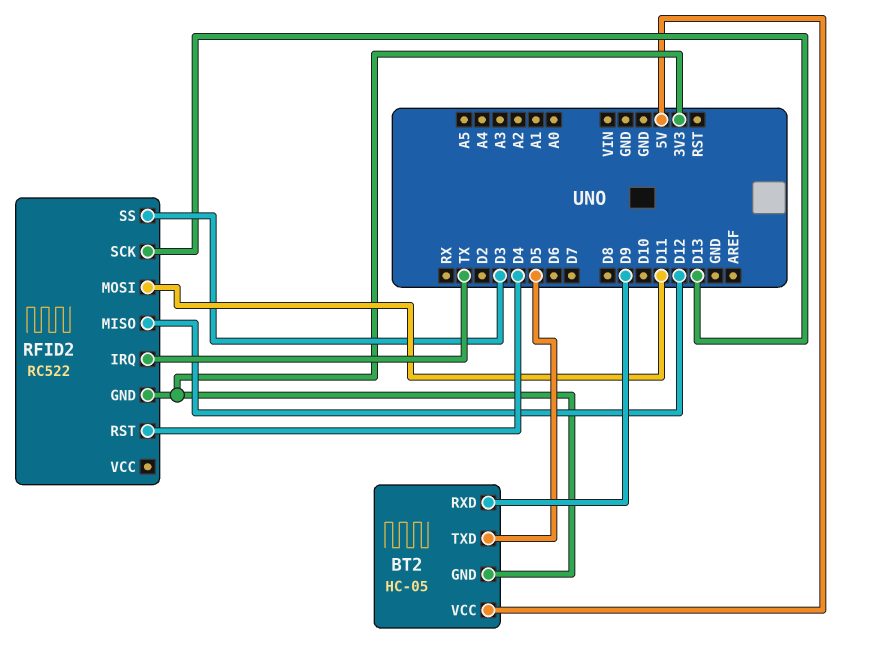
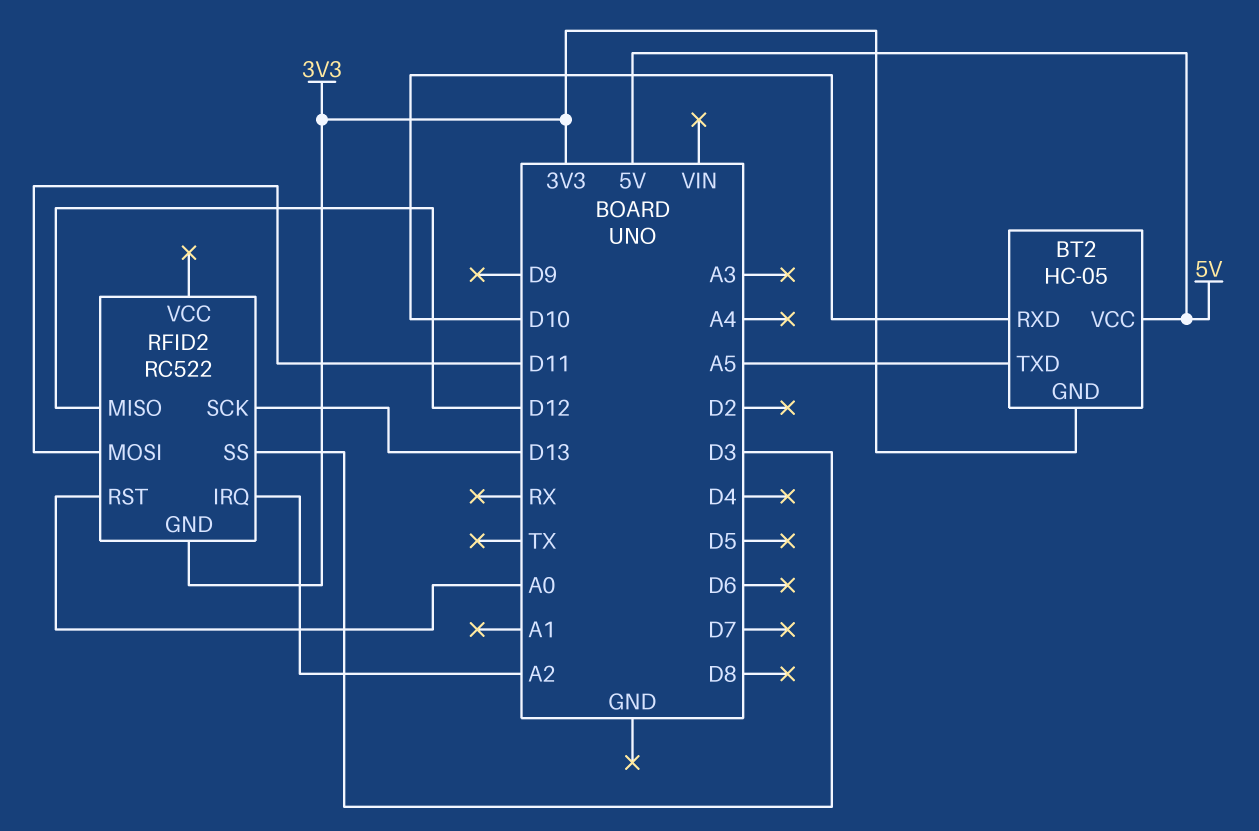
BT2 pin RXD: D9 -> D10
BT2 pin TXD: D5 -> A5
RFID2 pin IRQ: TX -> A2
RFID2 pin RST: D4 -> A0

